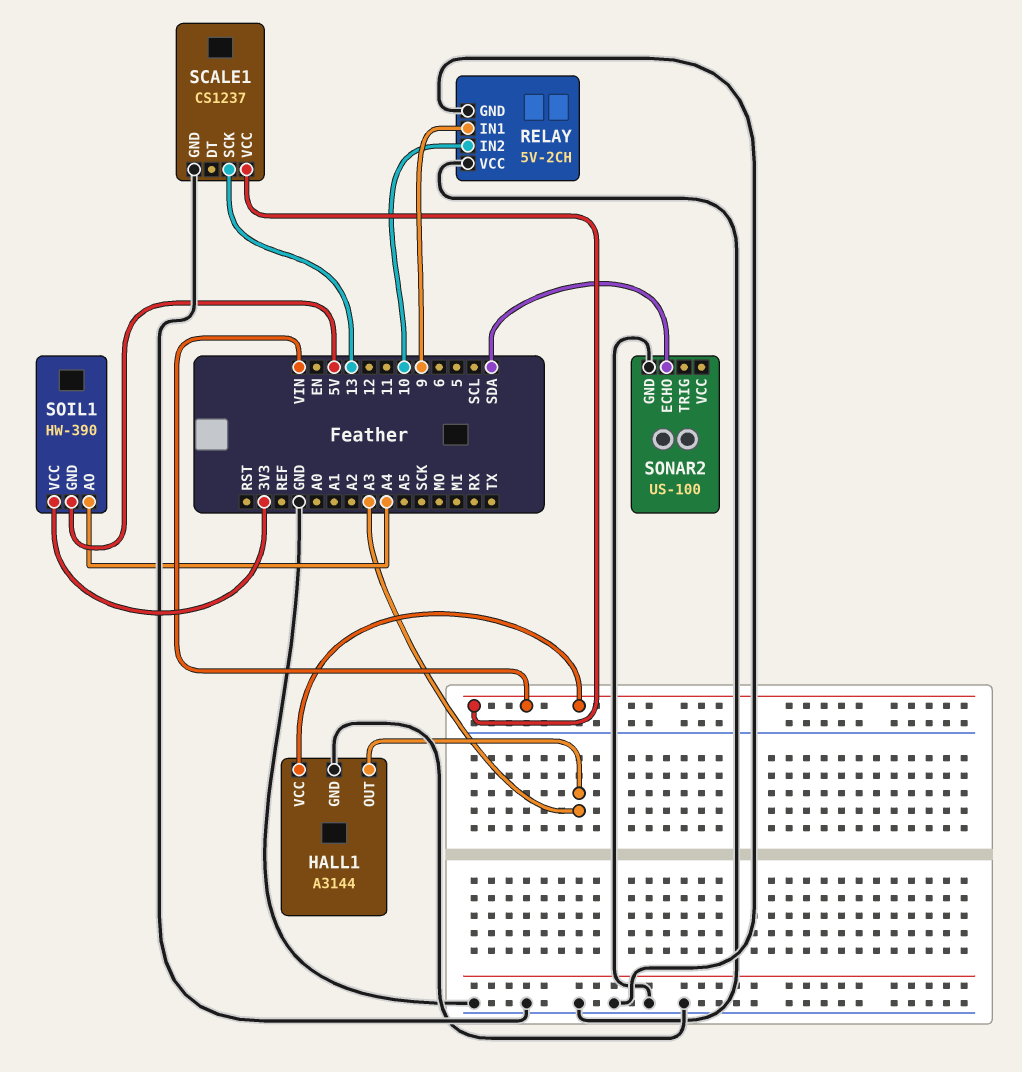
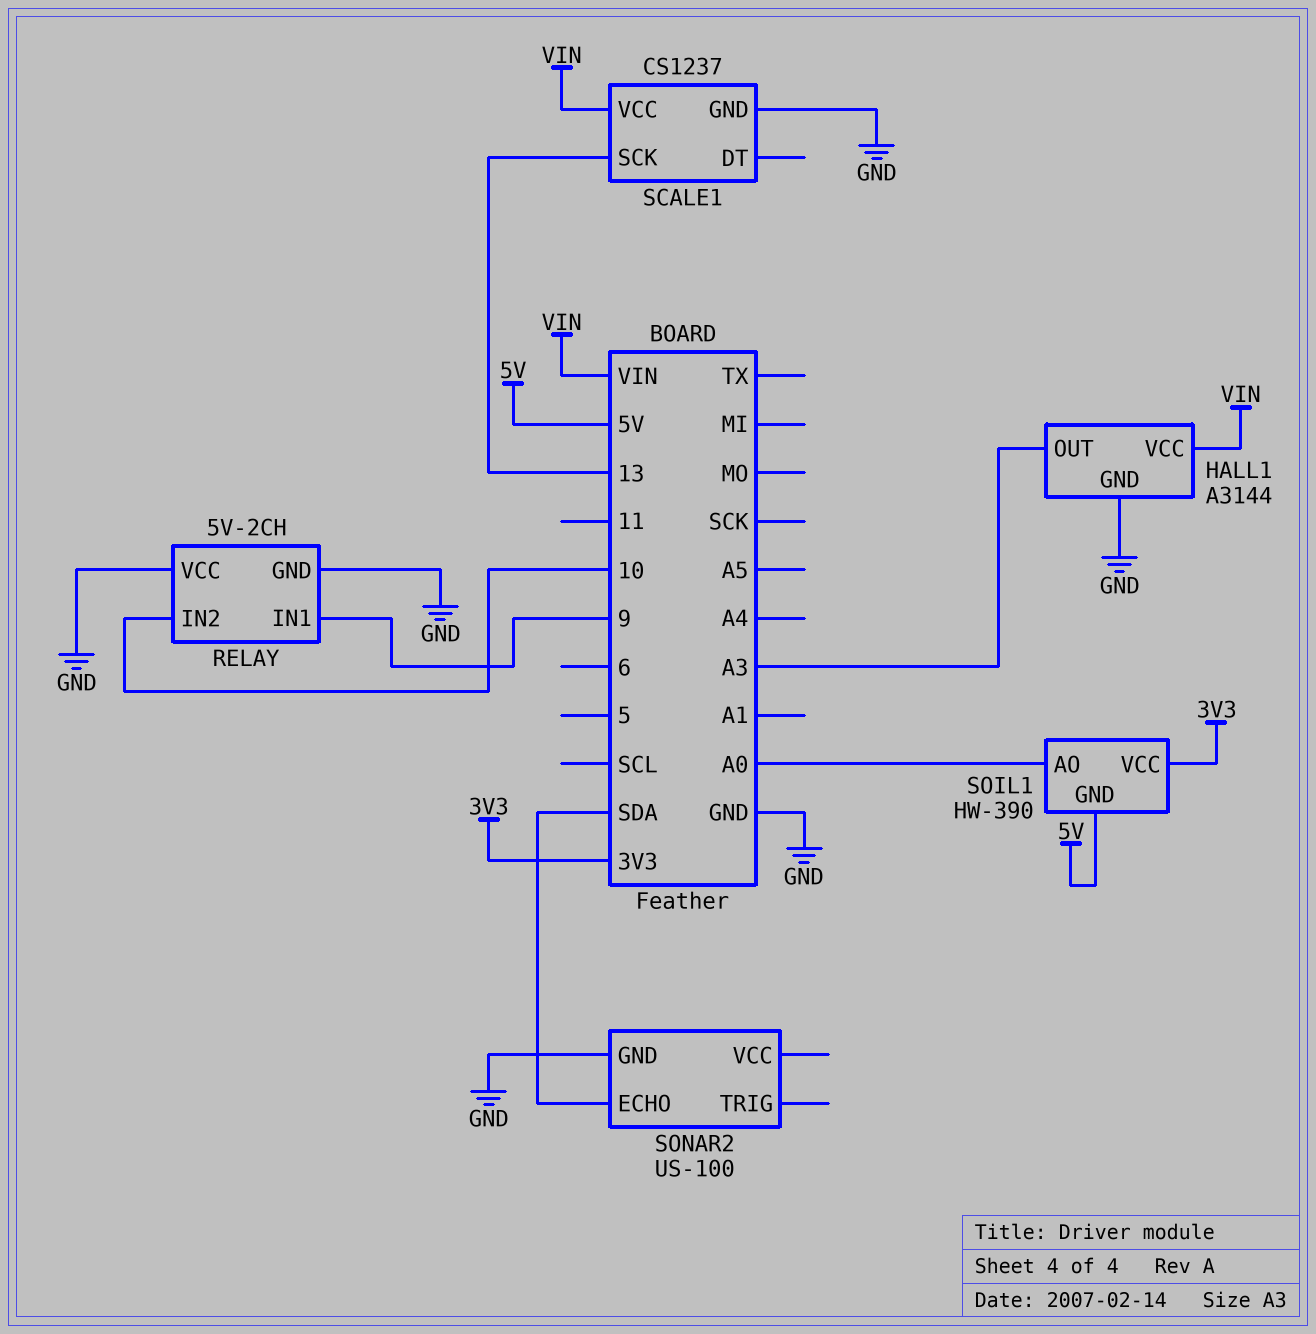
SOIL1 pin AO: A4 -> A0

